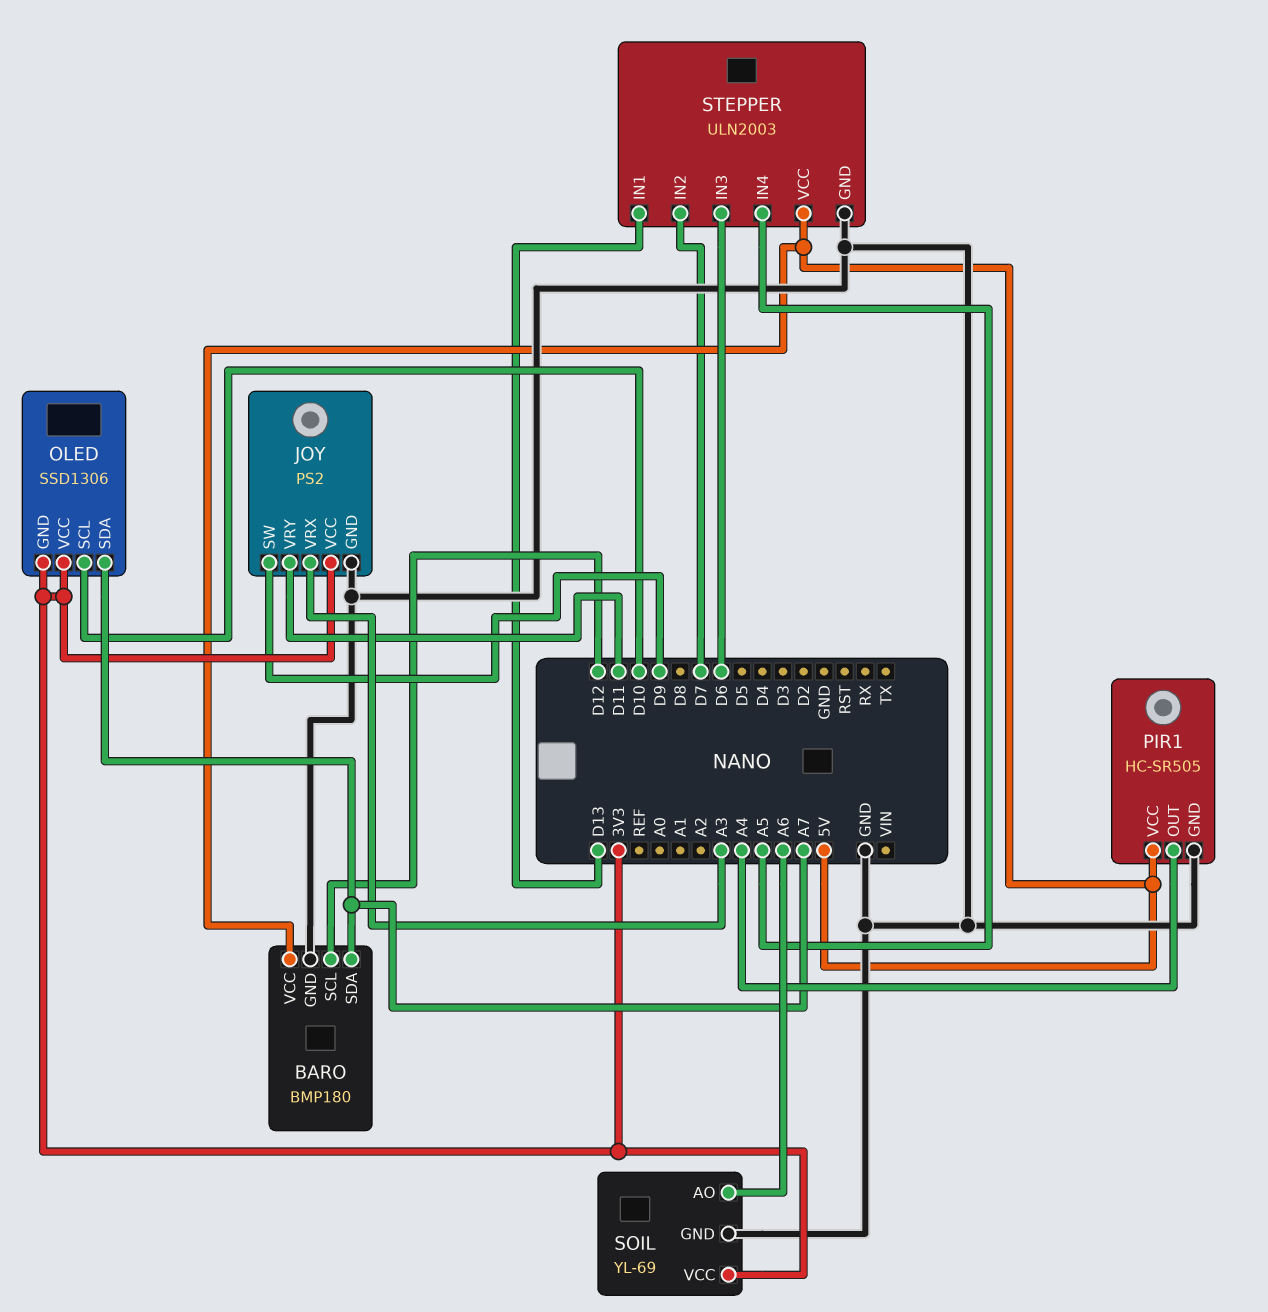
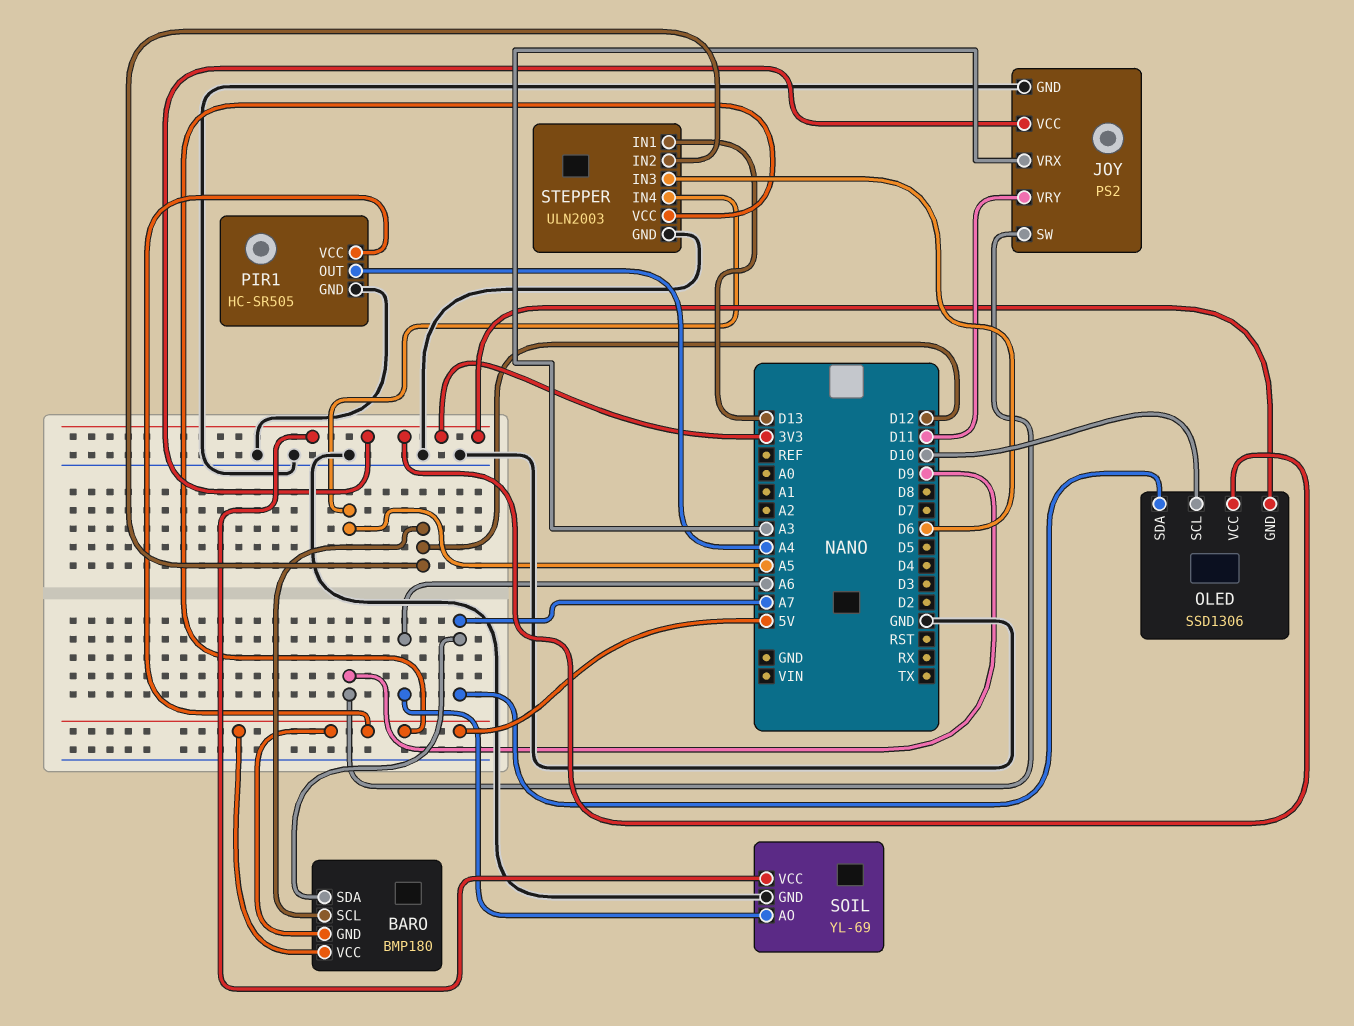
BARO pin GND: GND -> 5V
STEPPER pin IN2: D7 -> D12

